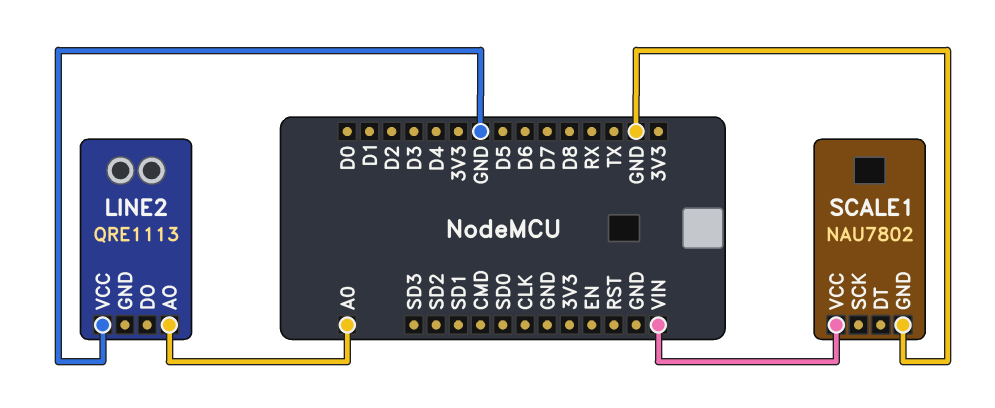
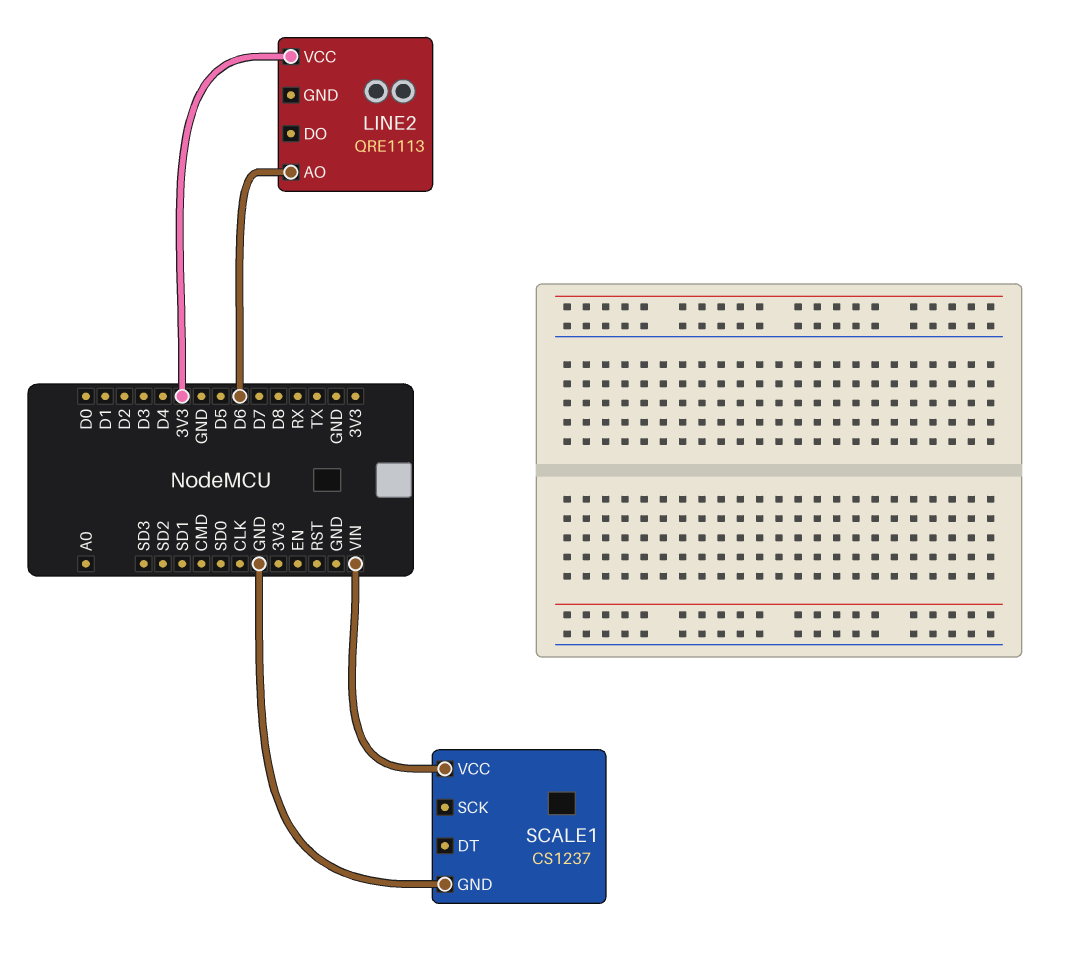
LINE2 pin AO: A0 -> D6
LINE2 pin VCC: GND -> 3V3
SCALE1: NAU7802 -> CS1237

